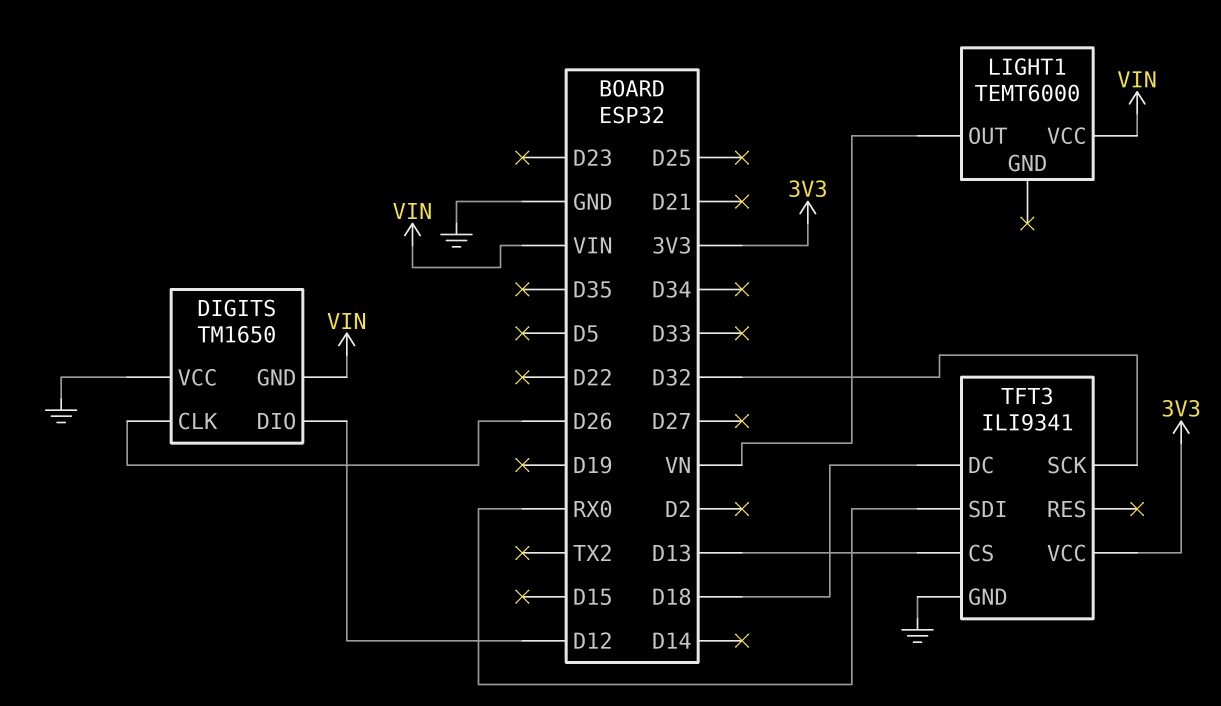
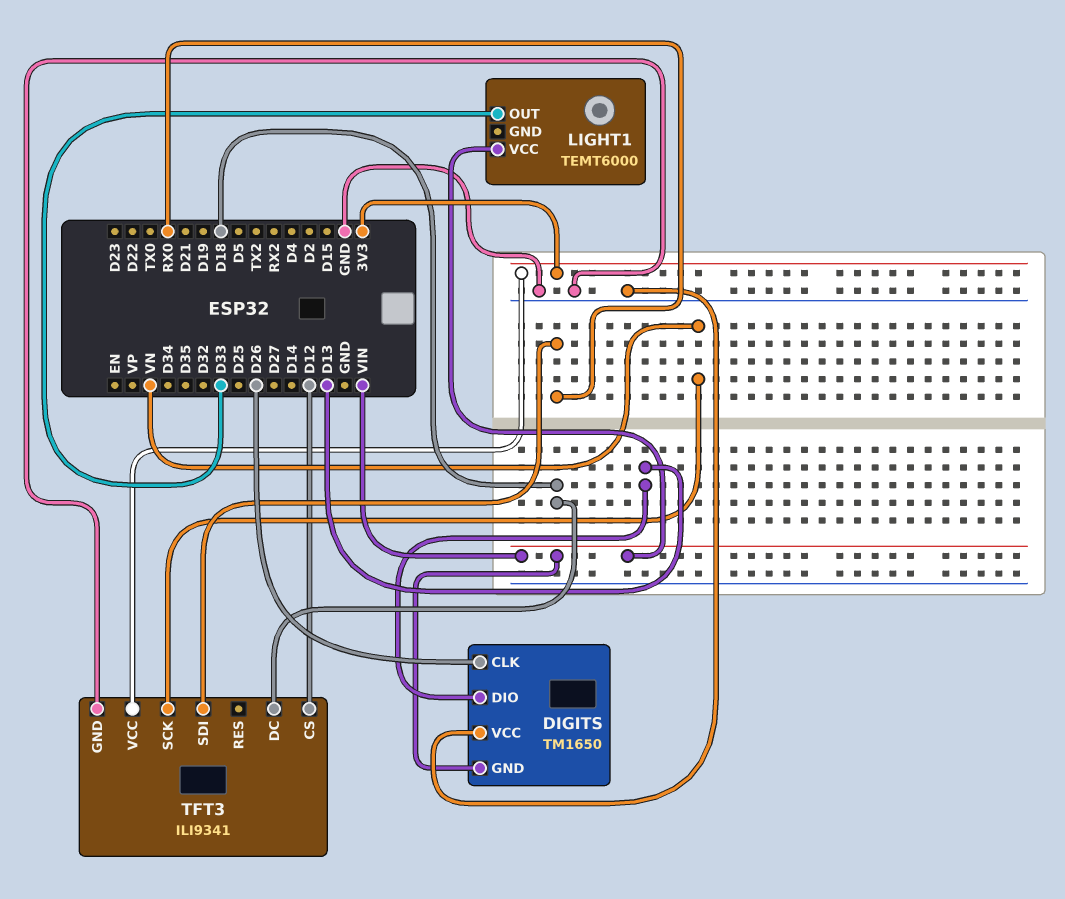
DIGITS pin DIO: D12 -> D13
LIGHT1 pin OUT: VN -> D33
TFT3 pin CS: D13 -> D12
TFT3 pin SCK: D32 -> VN

